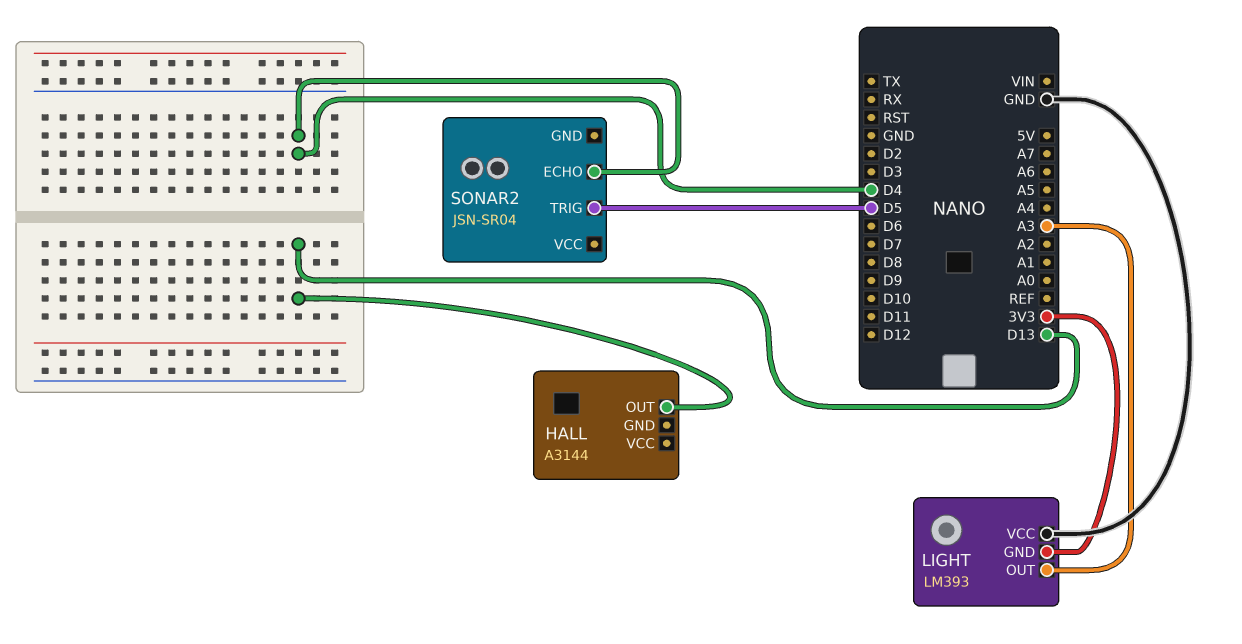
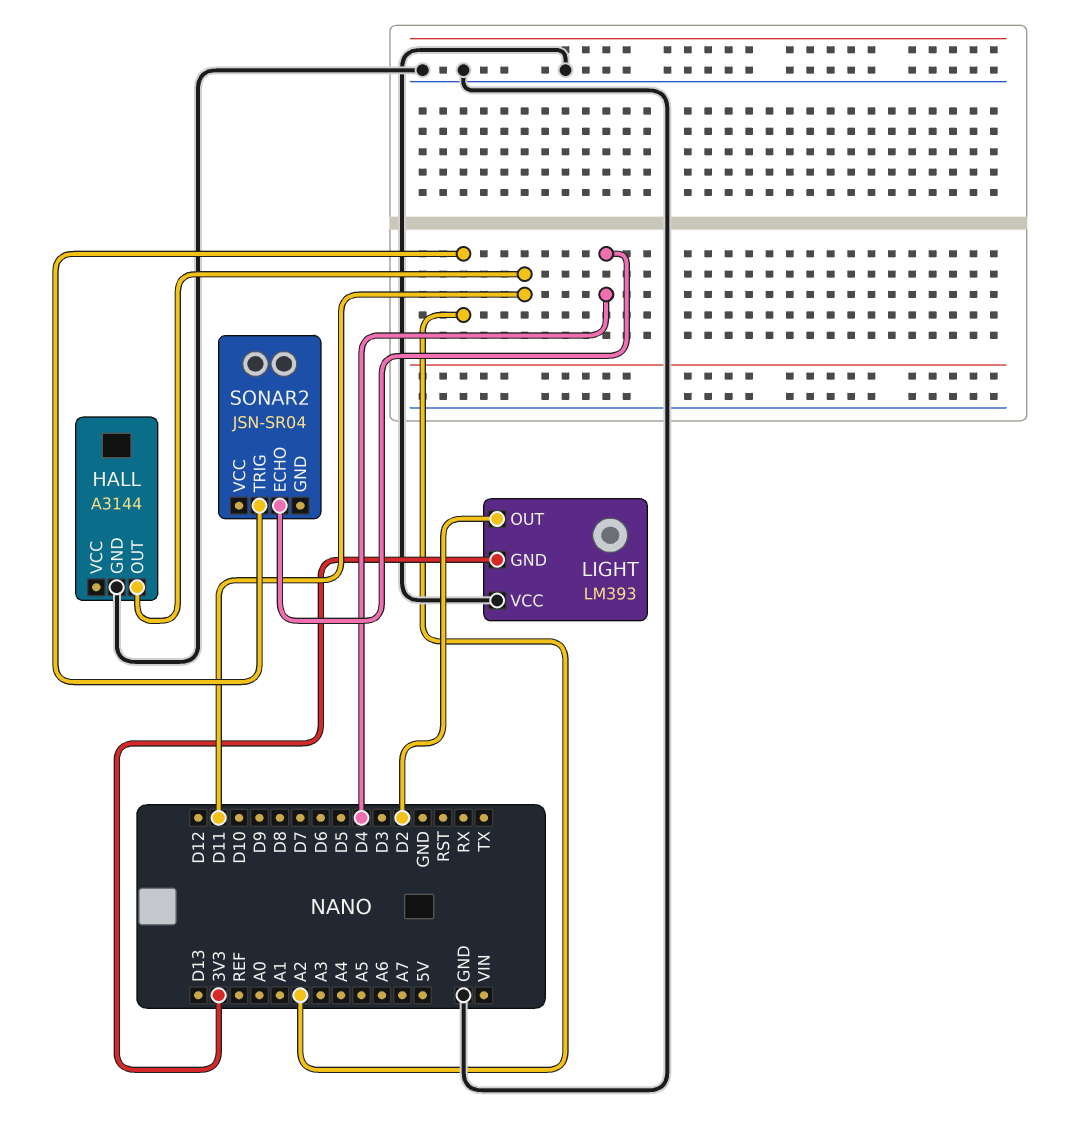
HALL pin GND: none -> GND
HALL pin OUT: D13 -> D11
LIGHT pin OUT: A3 -> D2
SONAR2 pin TRIG: D5 -> A2

